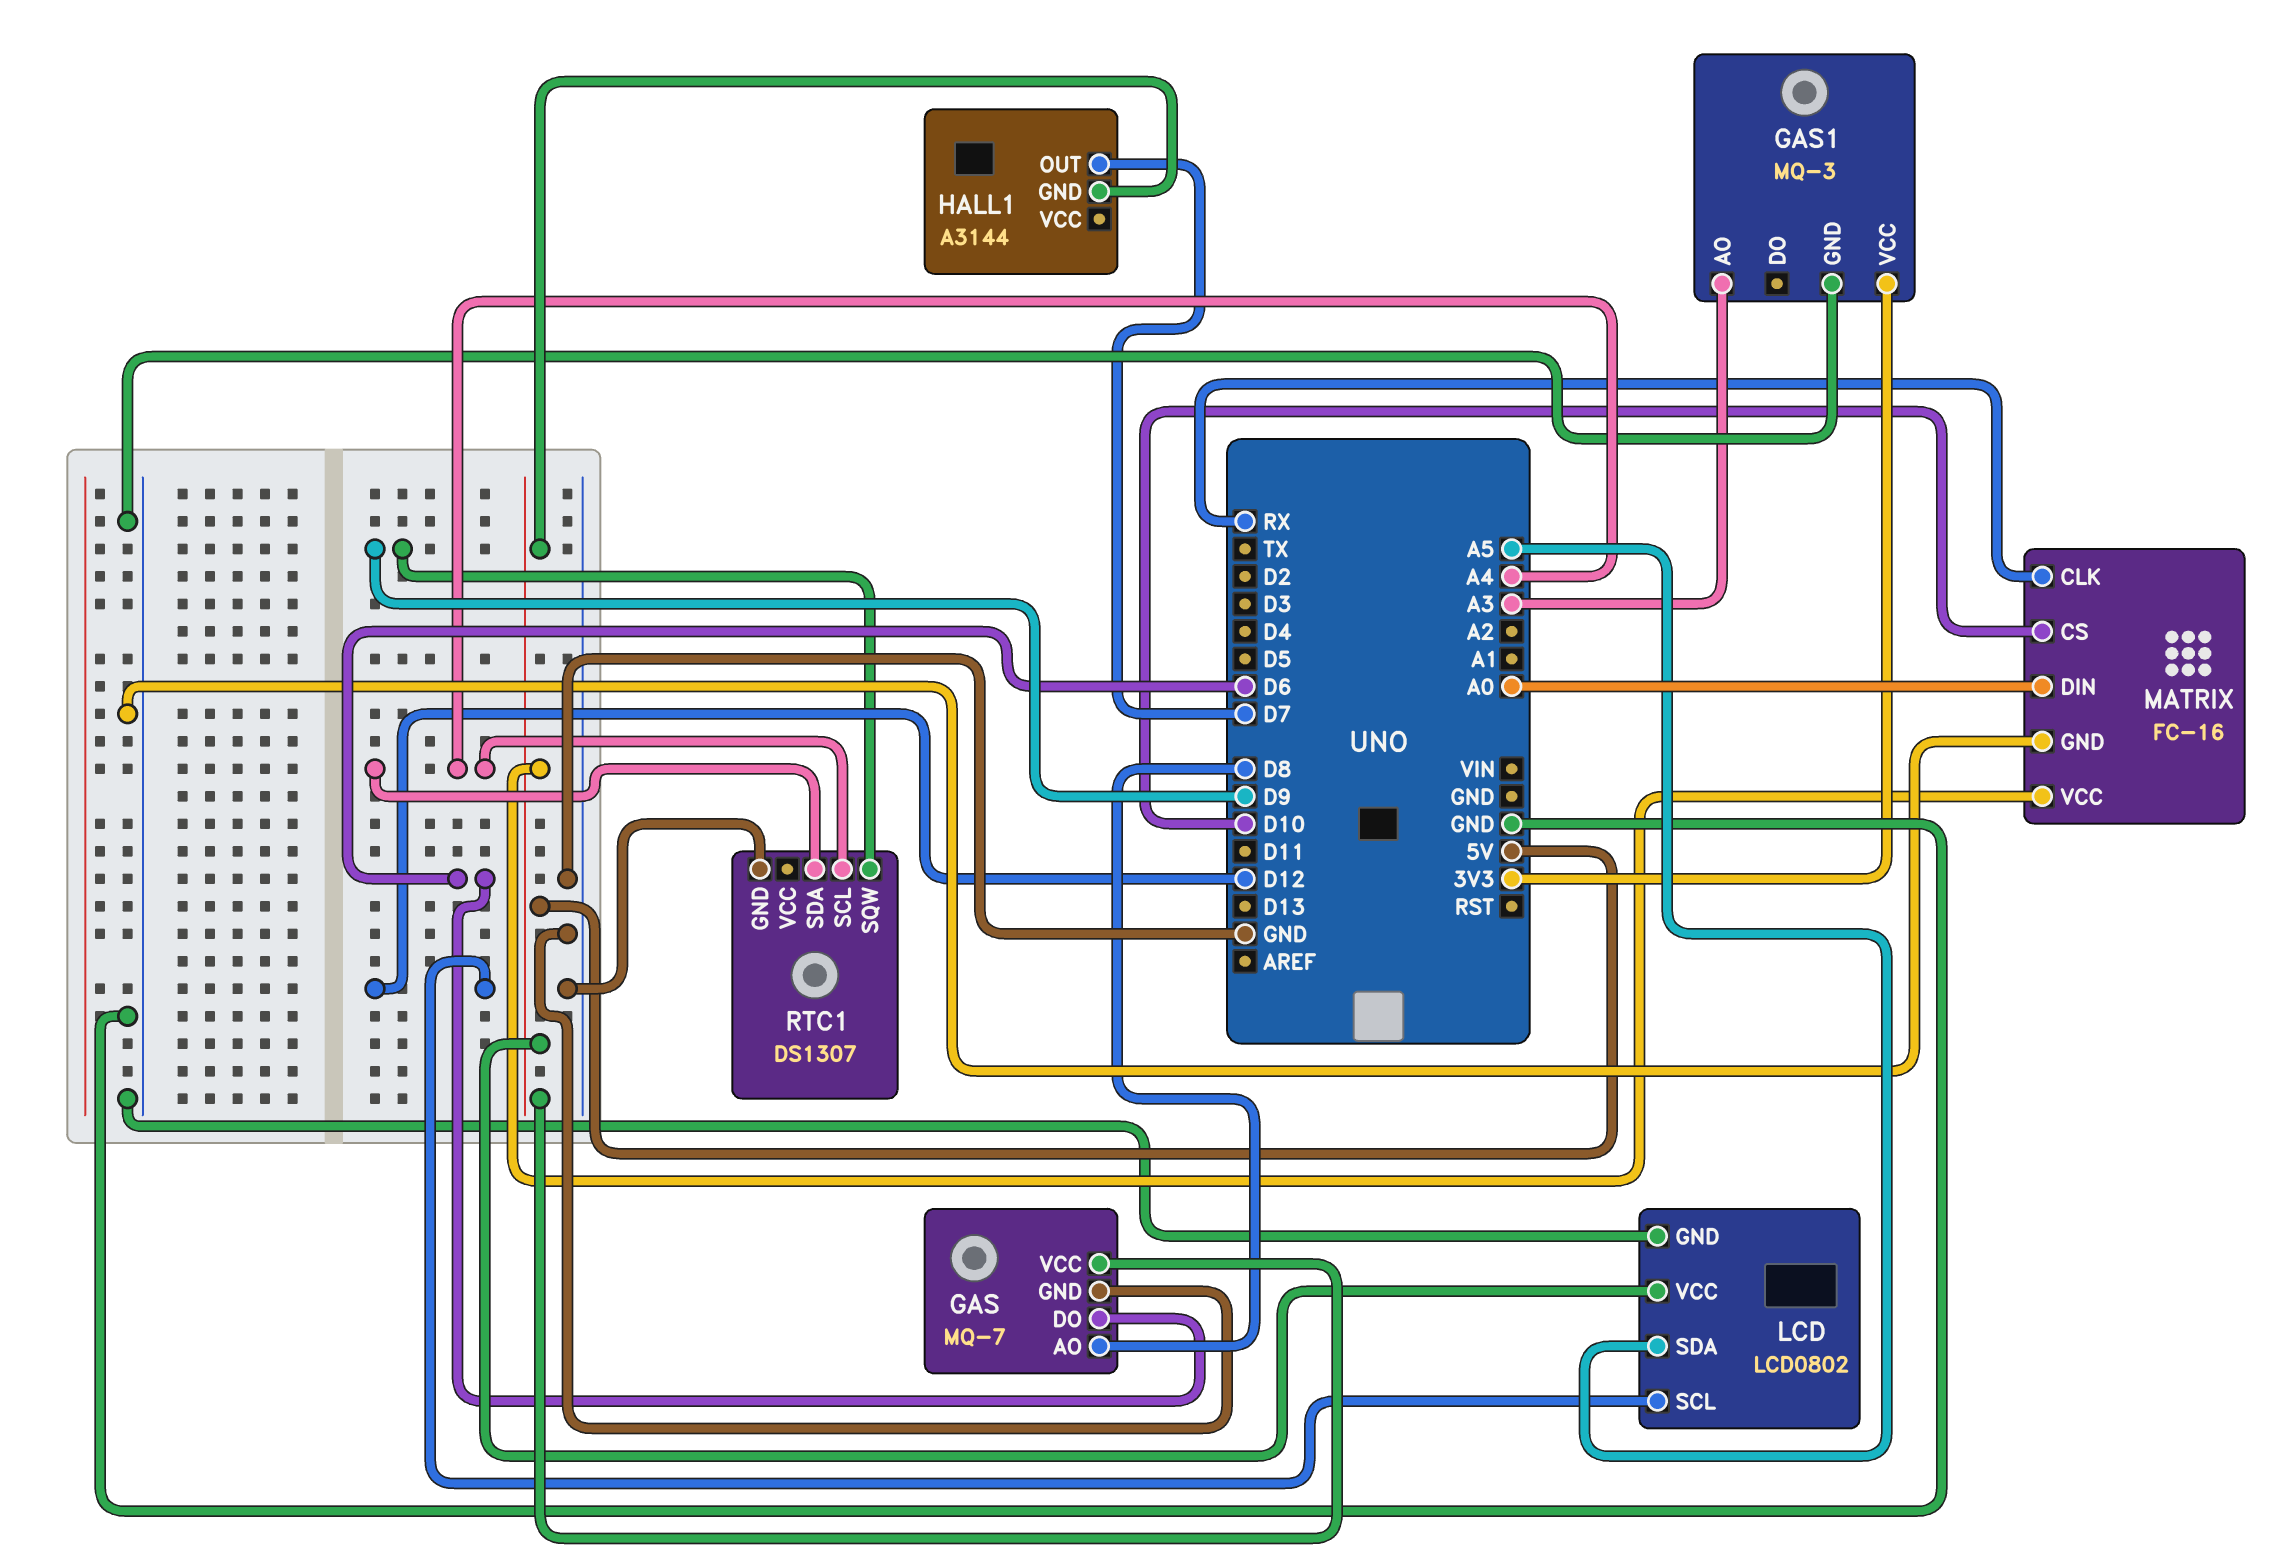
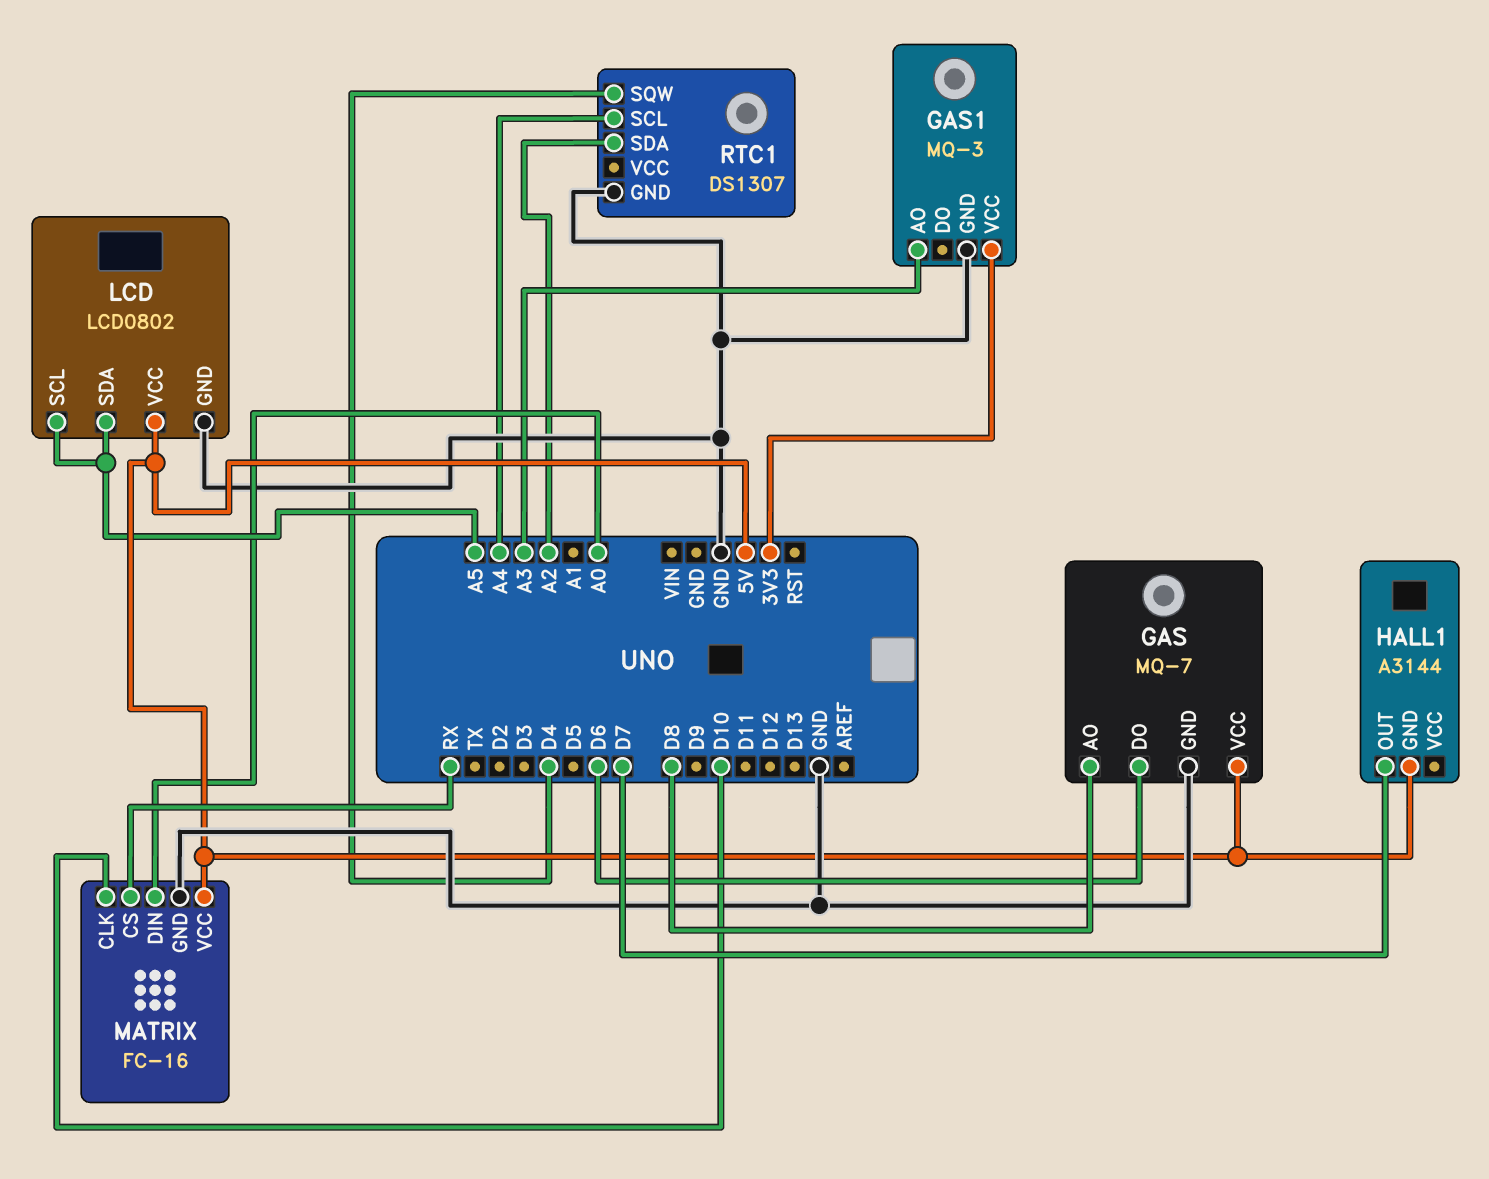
LCD pin SCL: D12 -> A5
MATRIX pin CLK: RX -> D10
MATRIX pin CS: D10 -> RX
RTC1 pin SDA: A4 -> A2
RTC1 pin SQW: D9 -> D4

